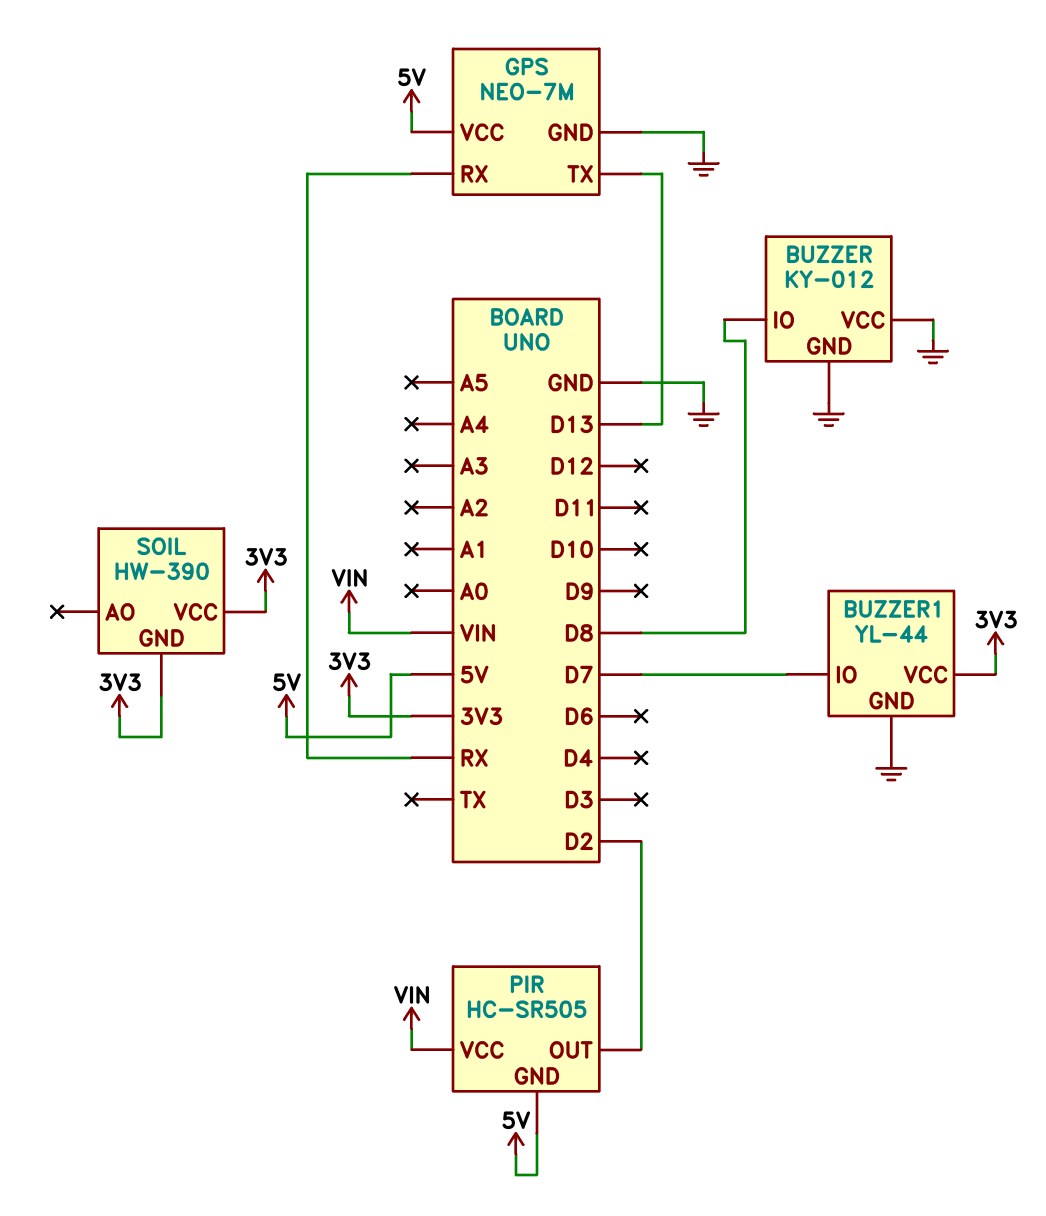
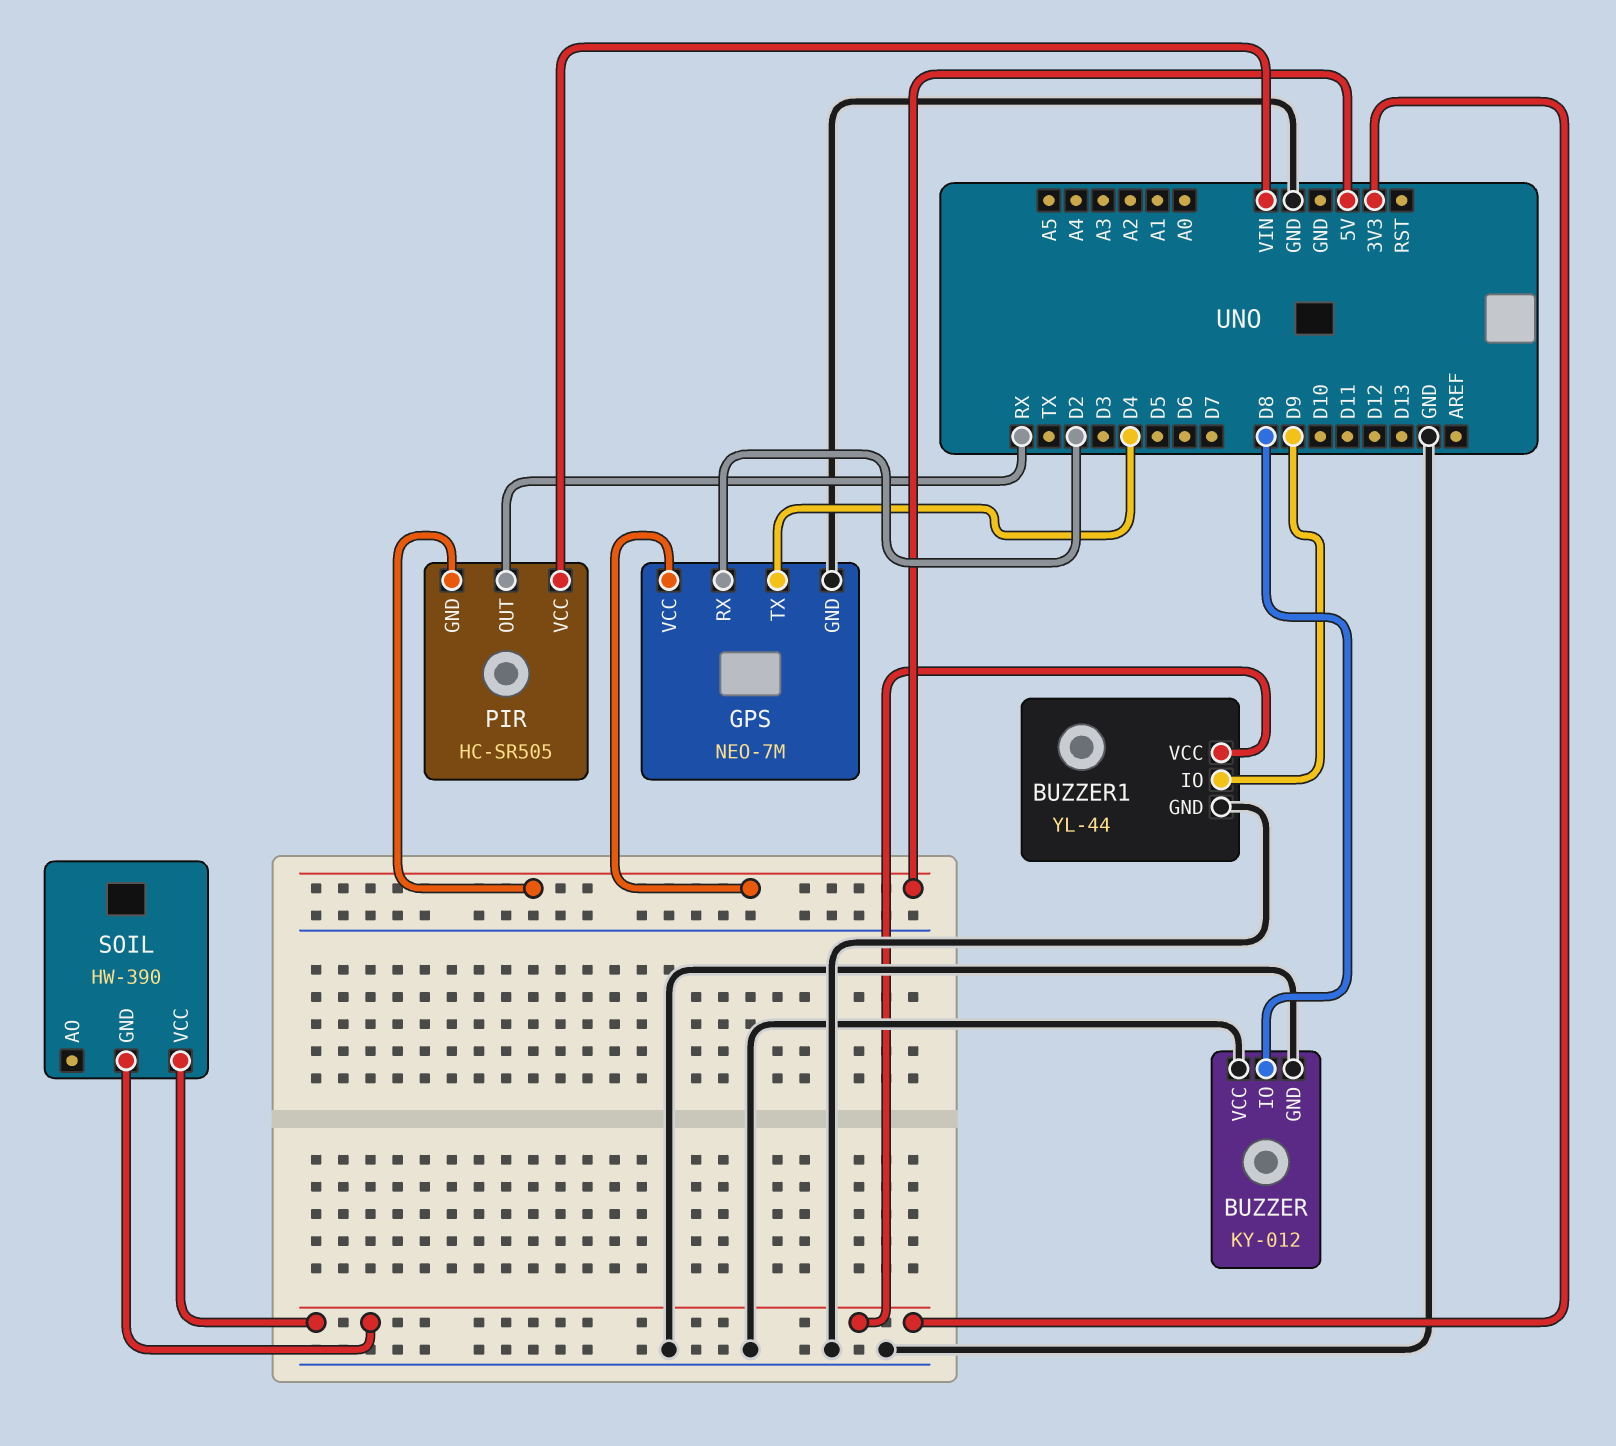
BUZZER1 pin IO: D7 -> D9
GPS pin RX: RX -> D2
GPS pin TX: D13 -> D4
PIR pin OUT: D2 -> RX

